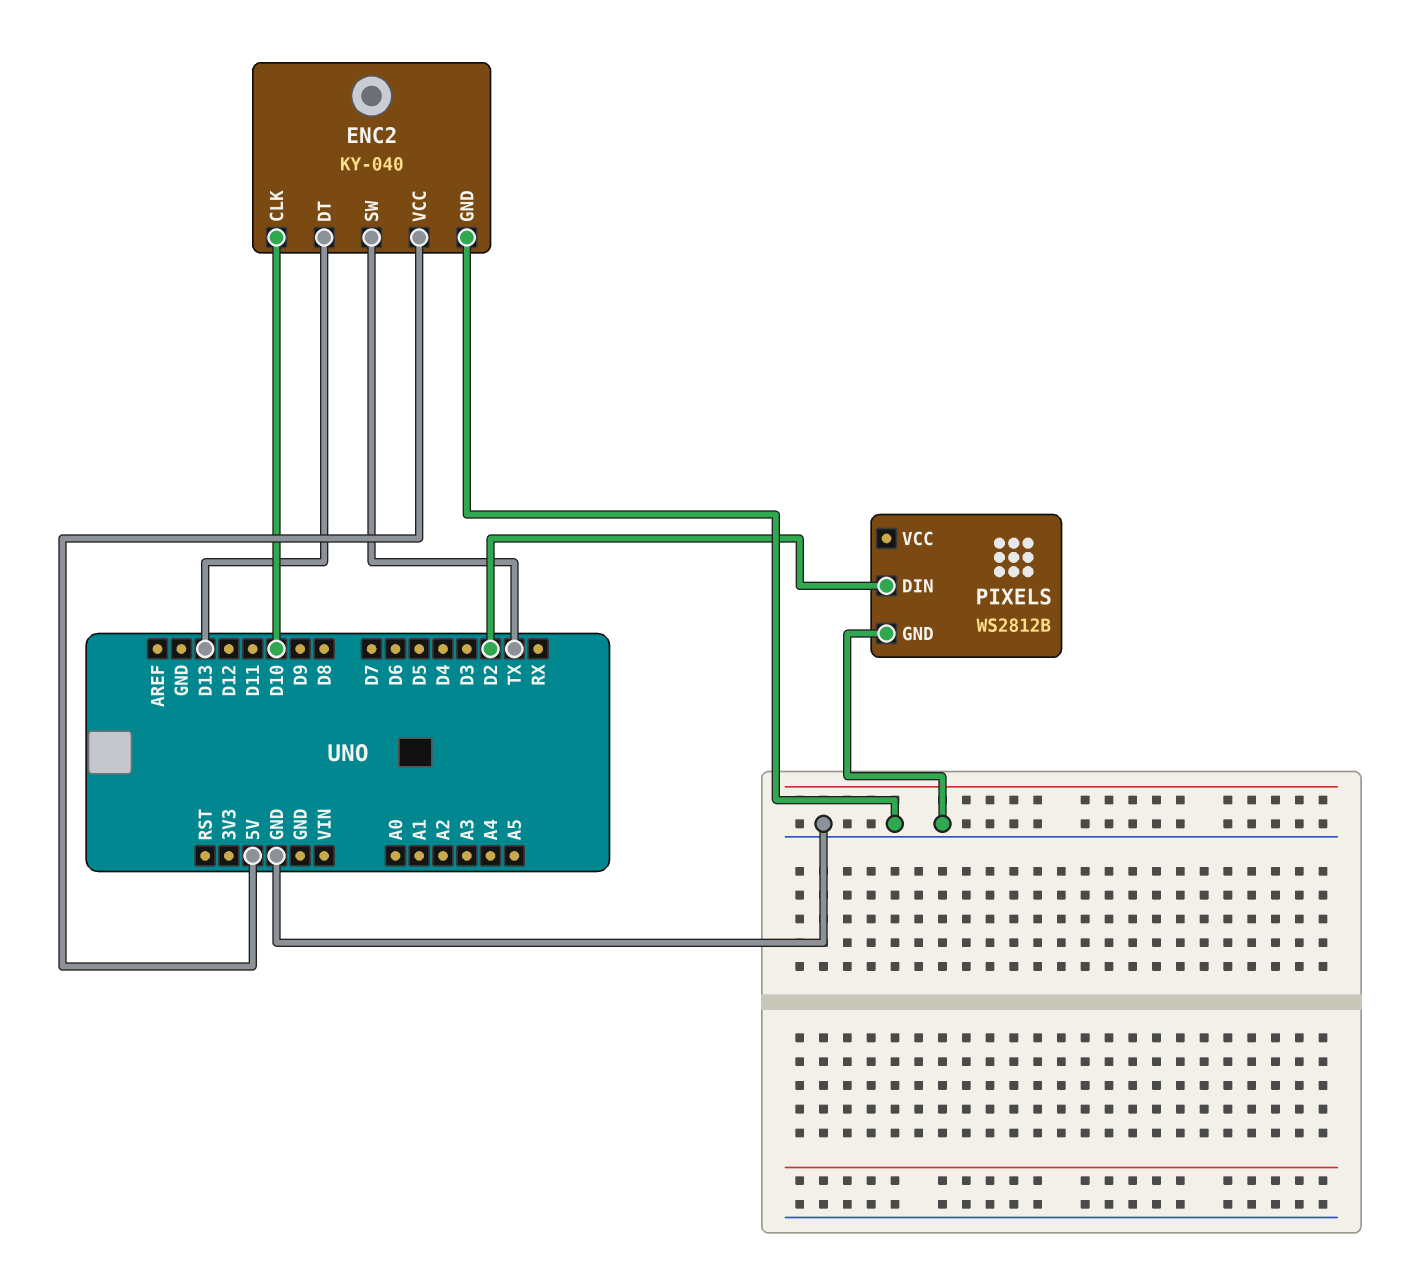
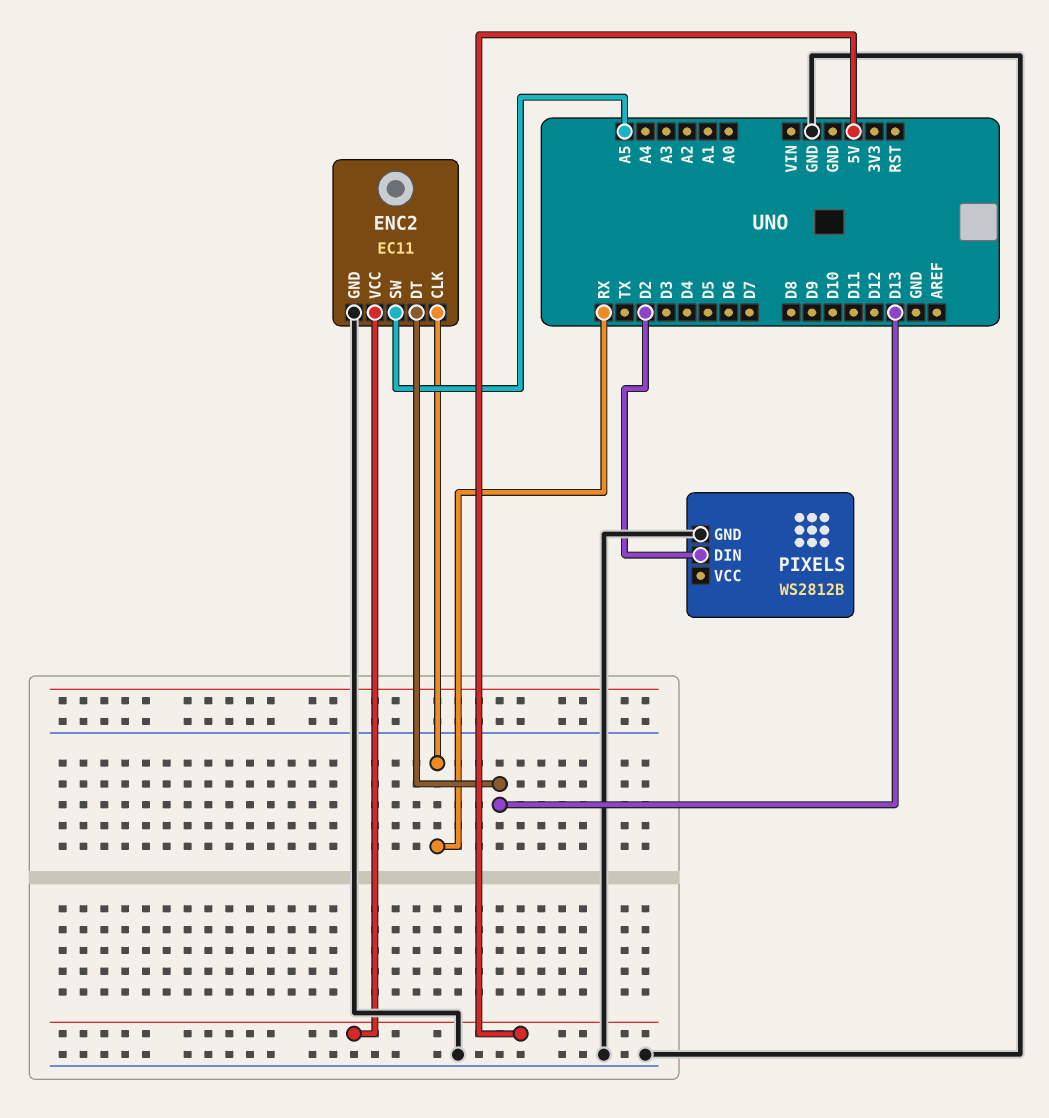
ENC2: KY-040 -> EC11
ENC2 pin CLK: D10 -> RX
ENC2 pin SW: TX -> A5

